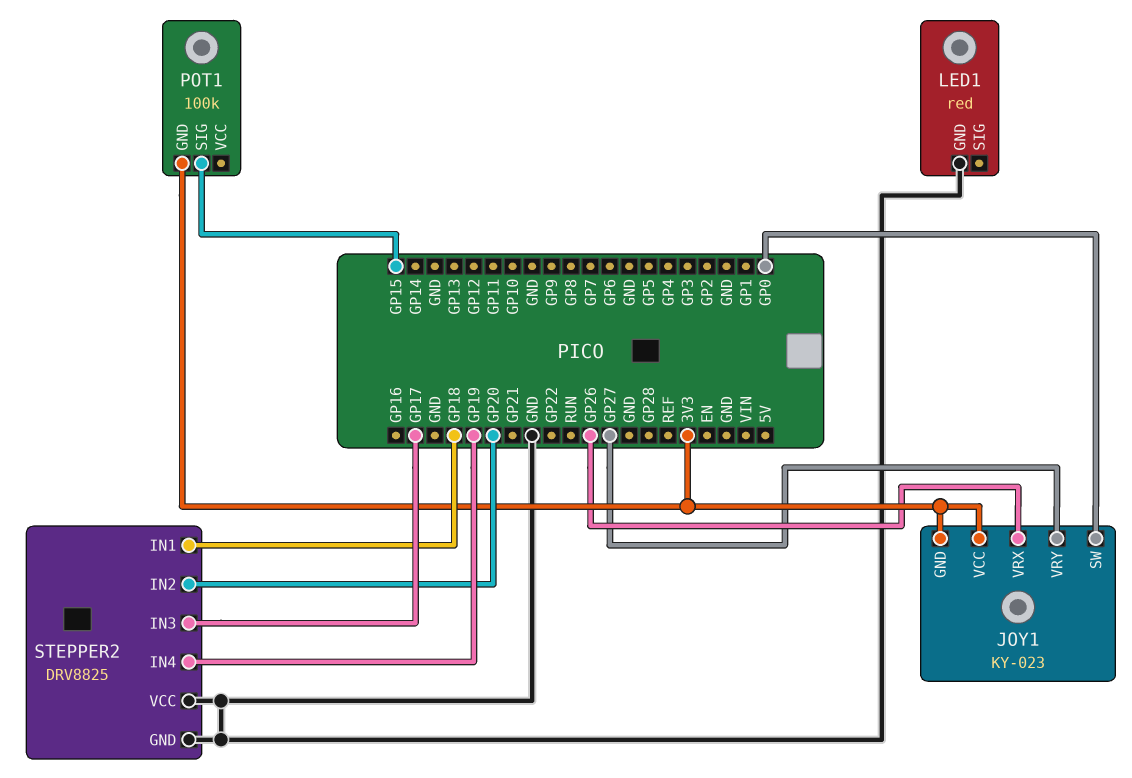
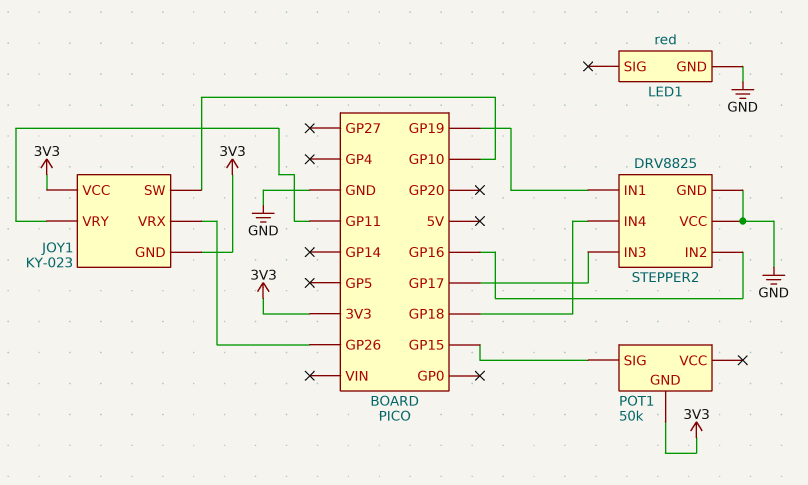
JOY1 pin SW: GP0 -> GP10
JOY1 pin VRY: GP27 -> GP11
POT1: 100k -> 50k
STEPPER2 pin IN1: GP18 -> GP19
STEPPER2 pin IN2: GP20 -> GP16
STEPPER2 pin IN4: GP19 -> GP18

